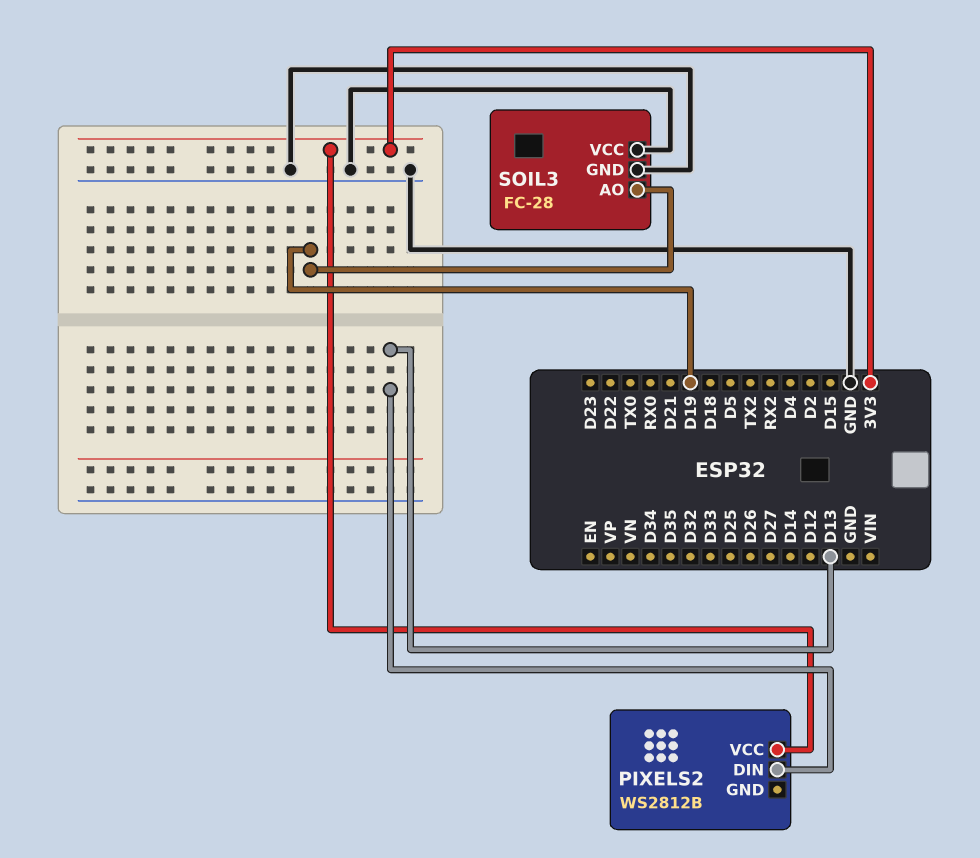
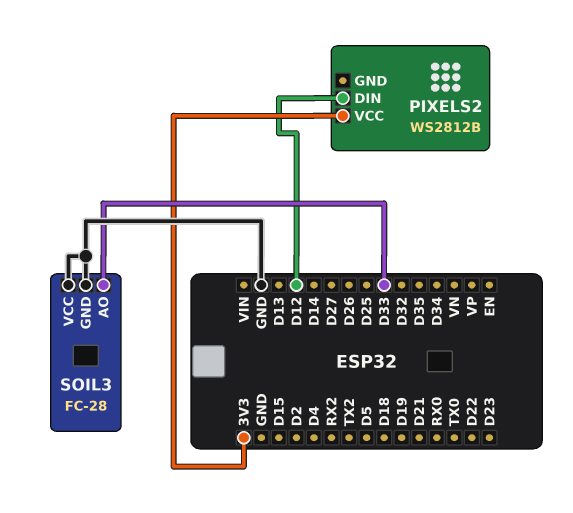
PIXELS2 pin DIN: D13 -> D12
SOIL3 pin AO: D19 -> D33

